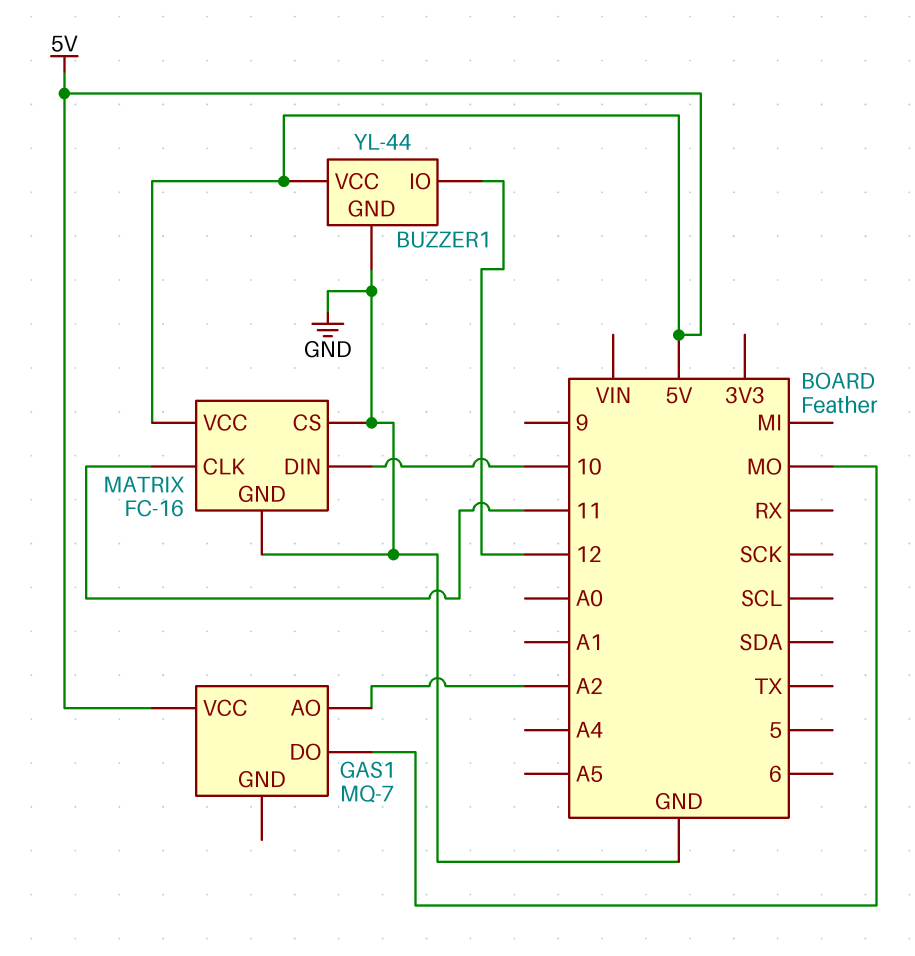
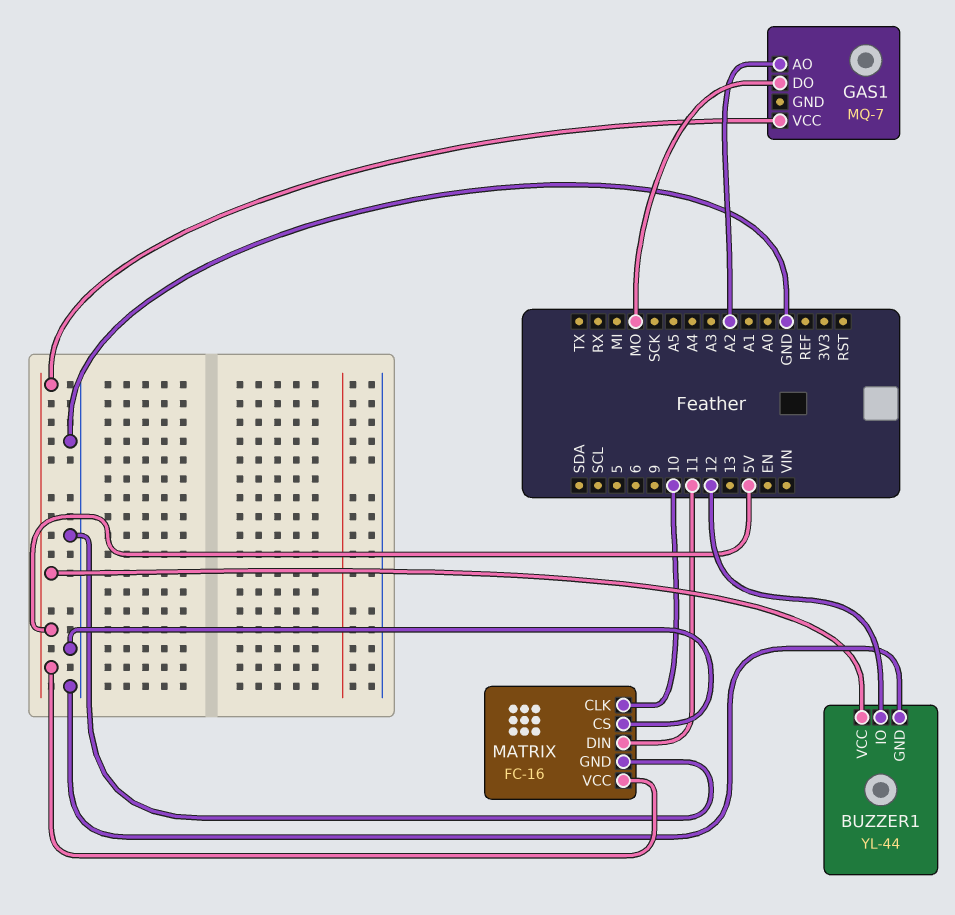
MATRIX pin CLK: 11 -> 10
MATRIX pin DIN: 10 -> 11

